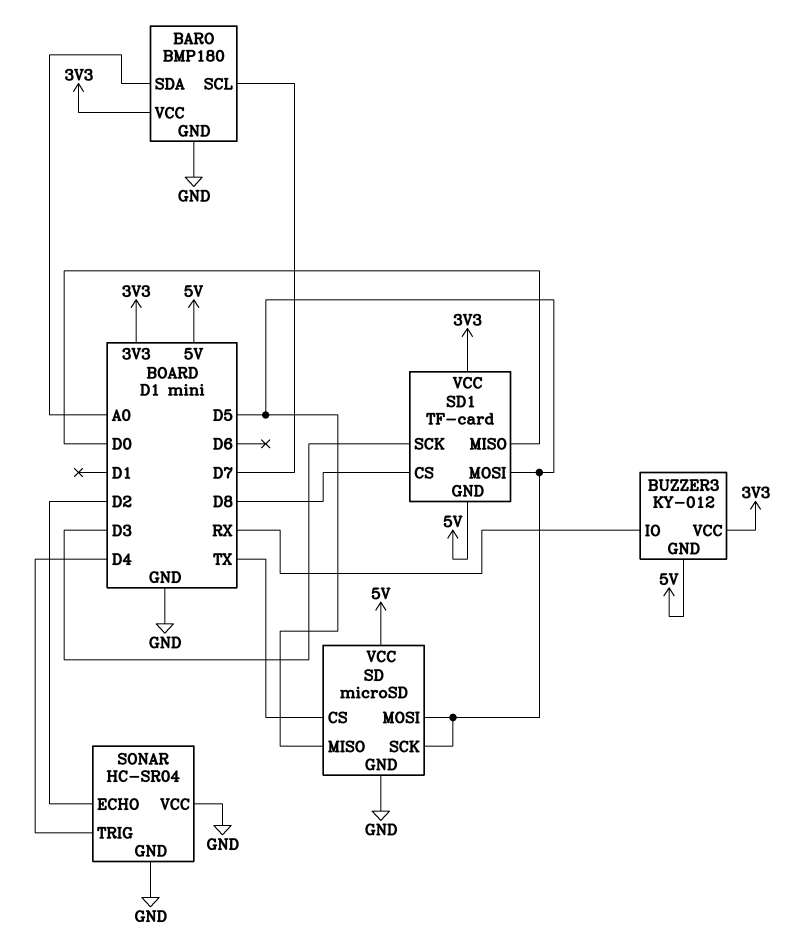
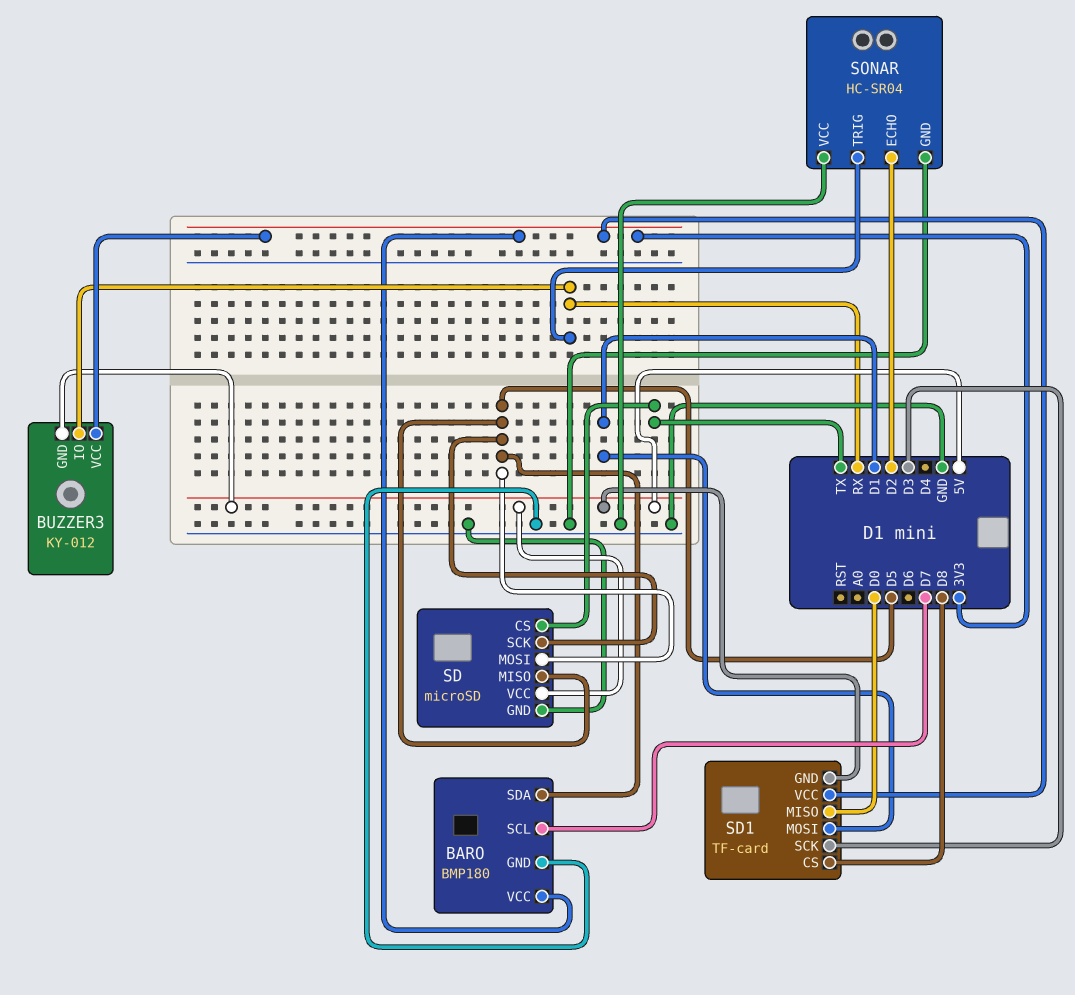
BARO pin SDA: A0 -> D5
SD1 pin MOSI: D5 -> D1
SONAR pin TRIG: D4 -> RX

